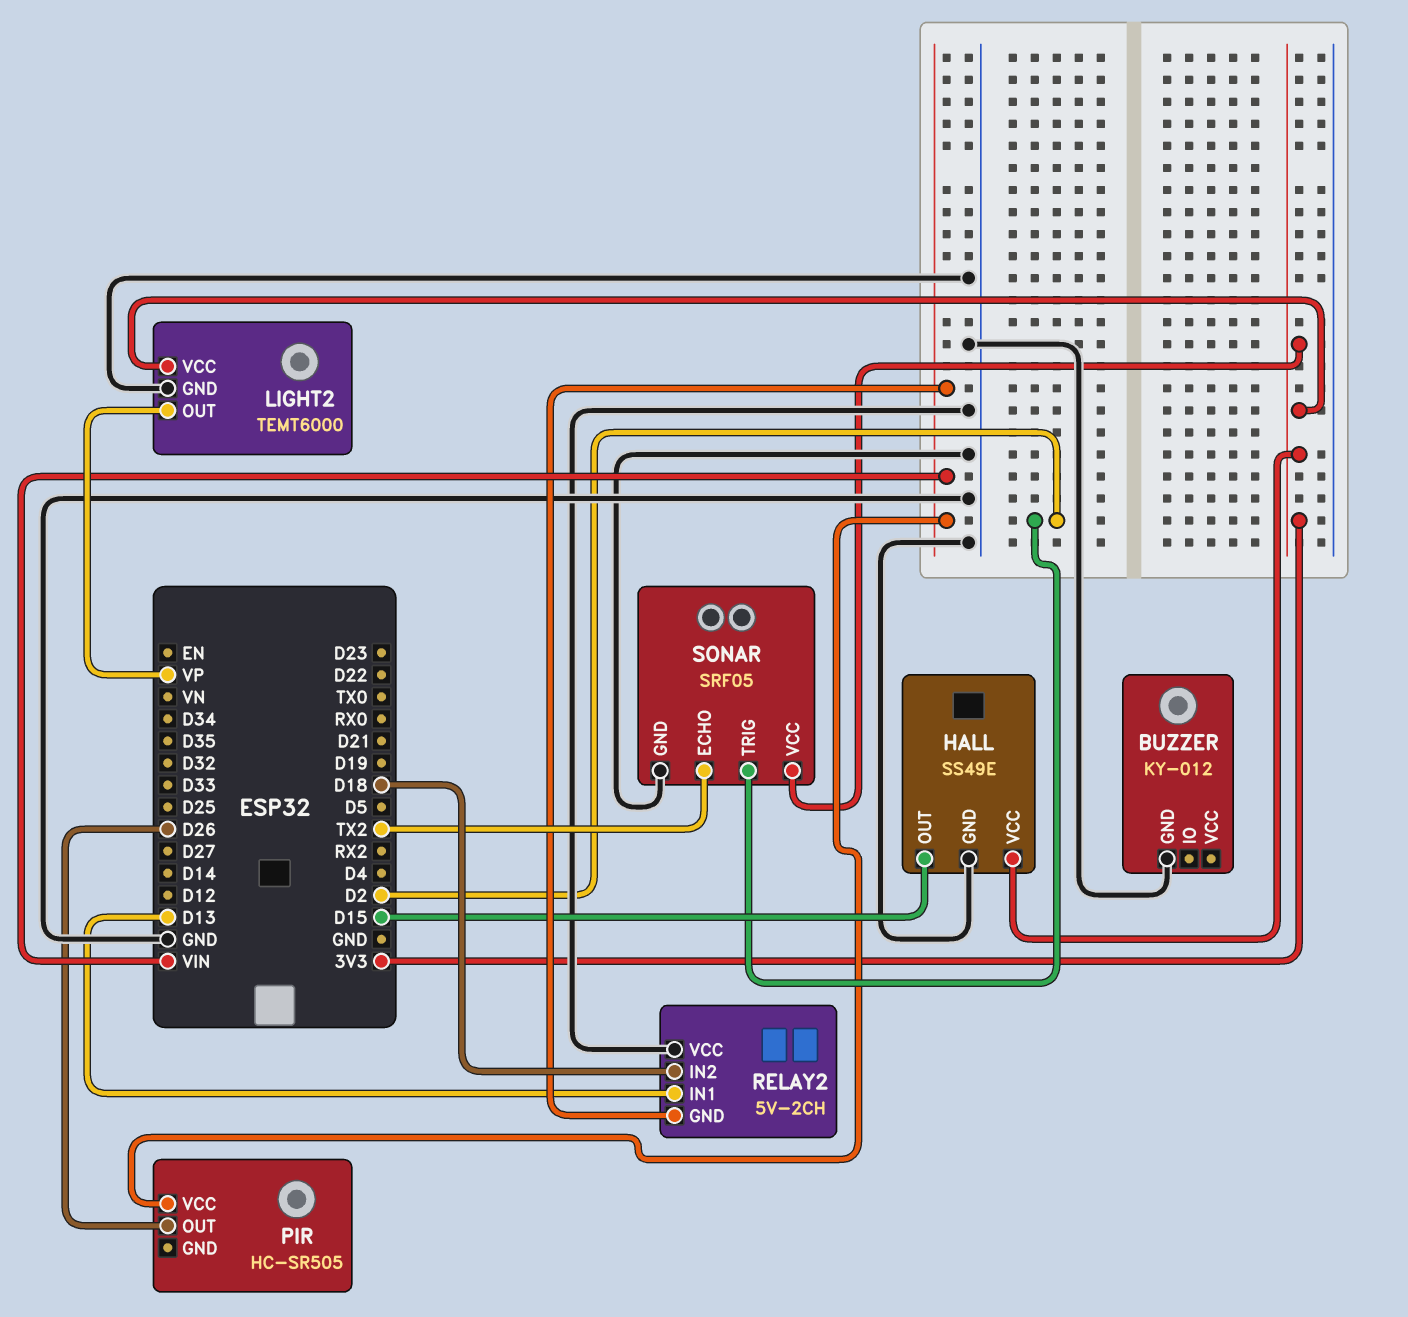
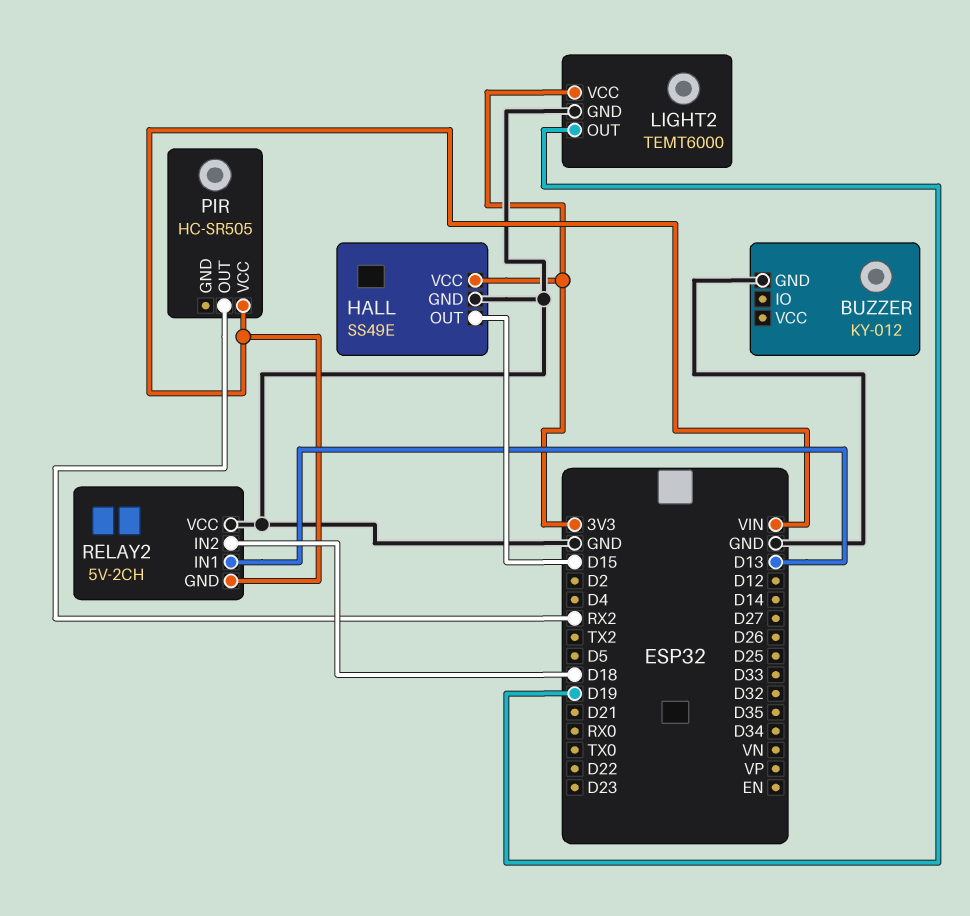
LIGHT2 pin OUT: VP -> D19
PIR pin OUT: D26 -> RX2
SONAR: SRF05 -> none
SONAR pin ECHO: TX2 -> none
SONAR pin GND: GND -> none
SONAR pin TRIG: D2 -> none
SONAR pin VCC: 3V3 -> none

